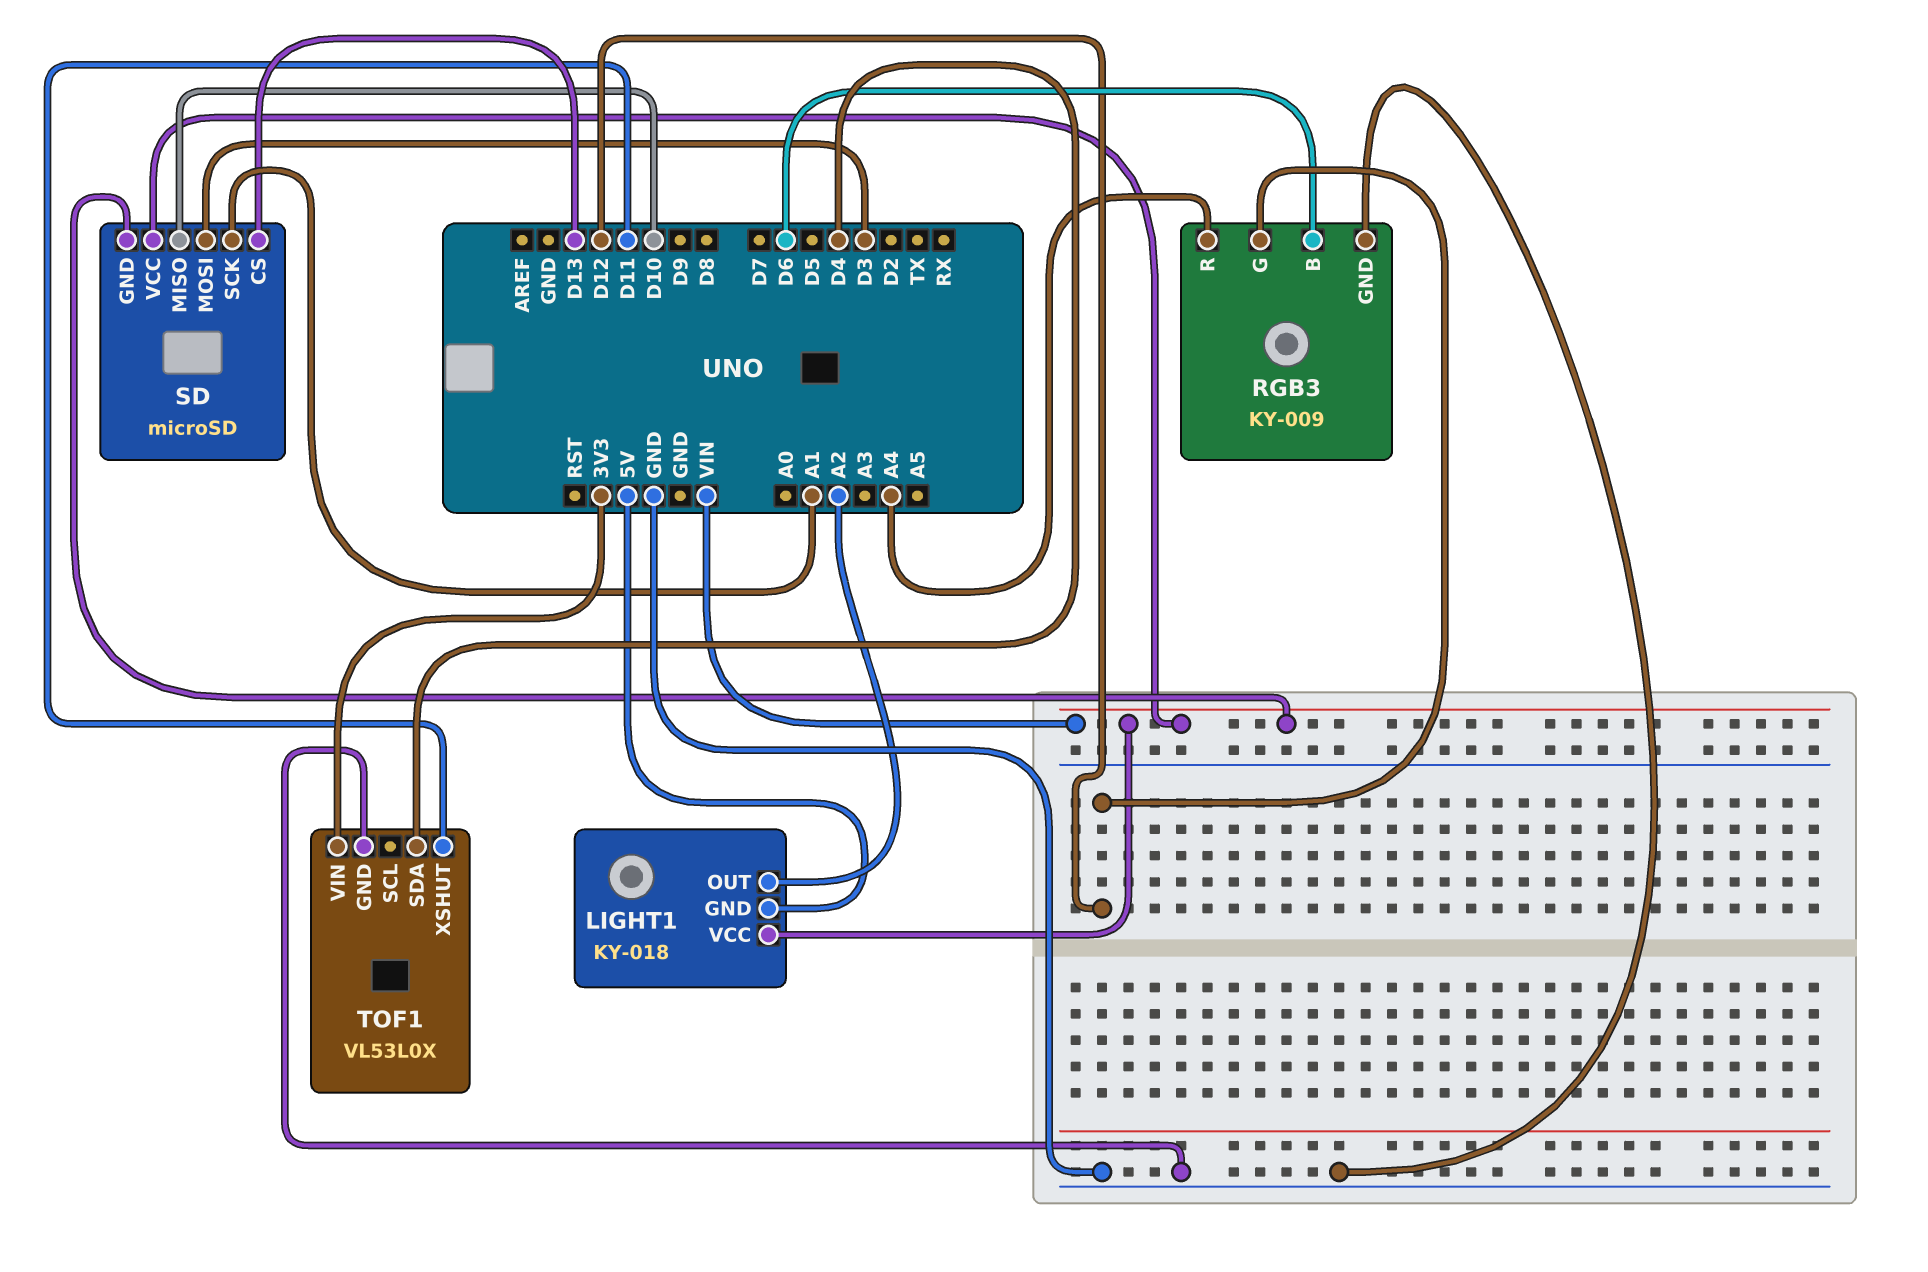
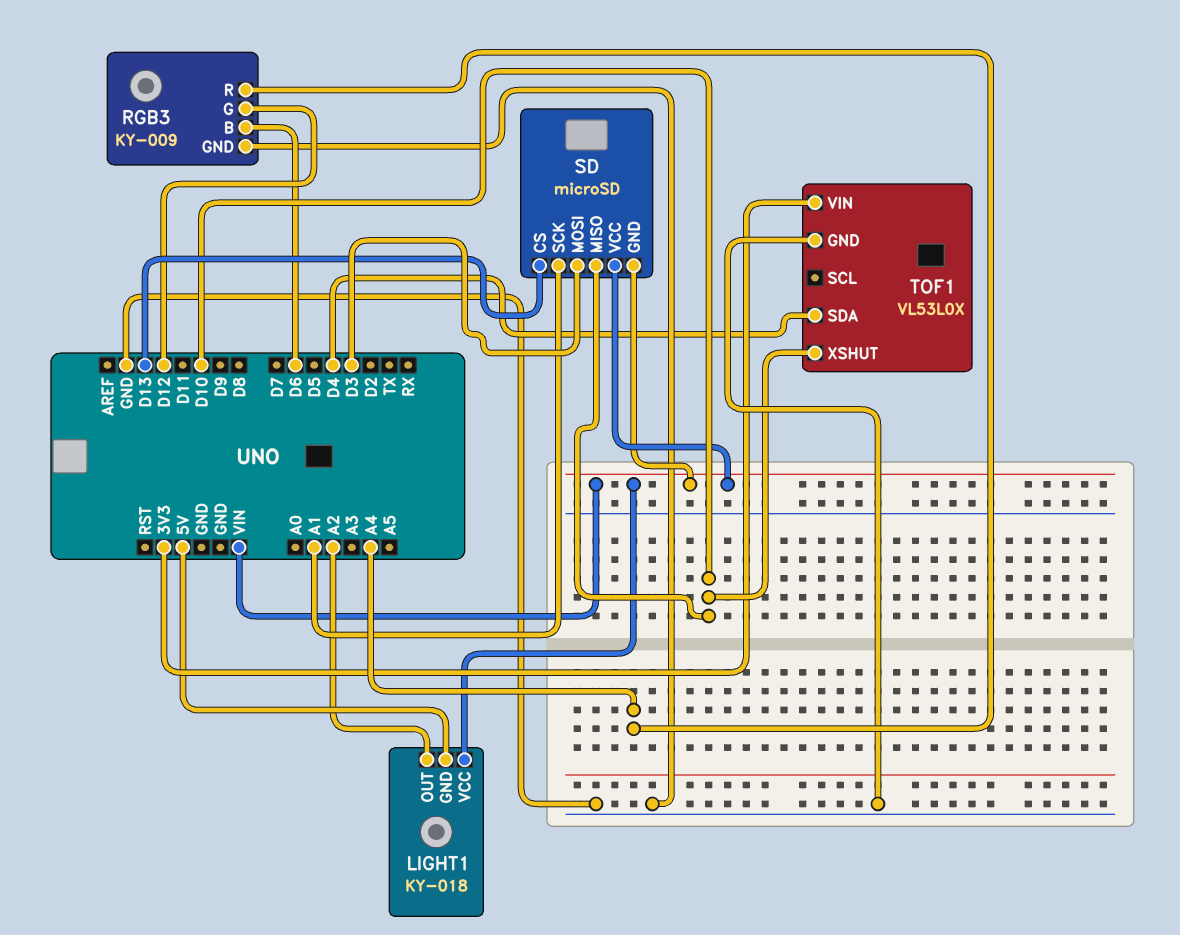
TOF1 pin XSHUT: D11 -> D10

